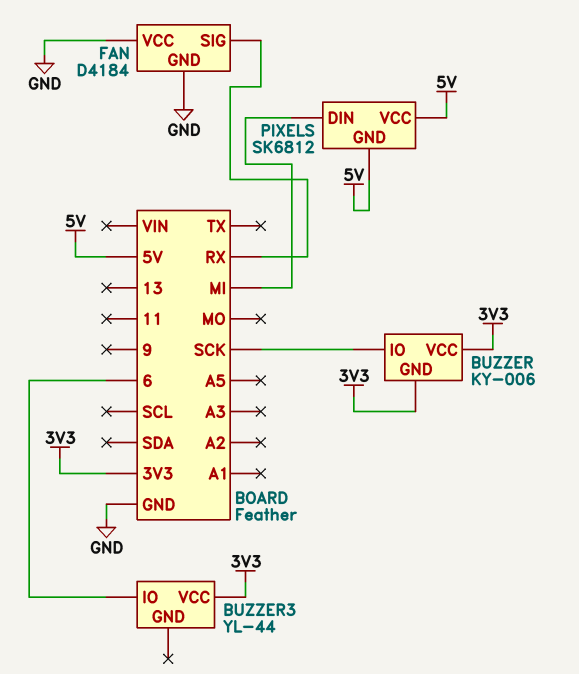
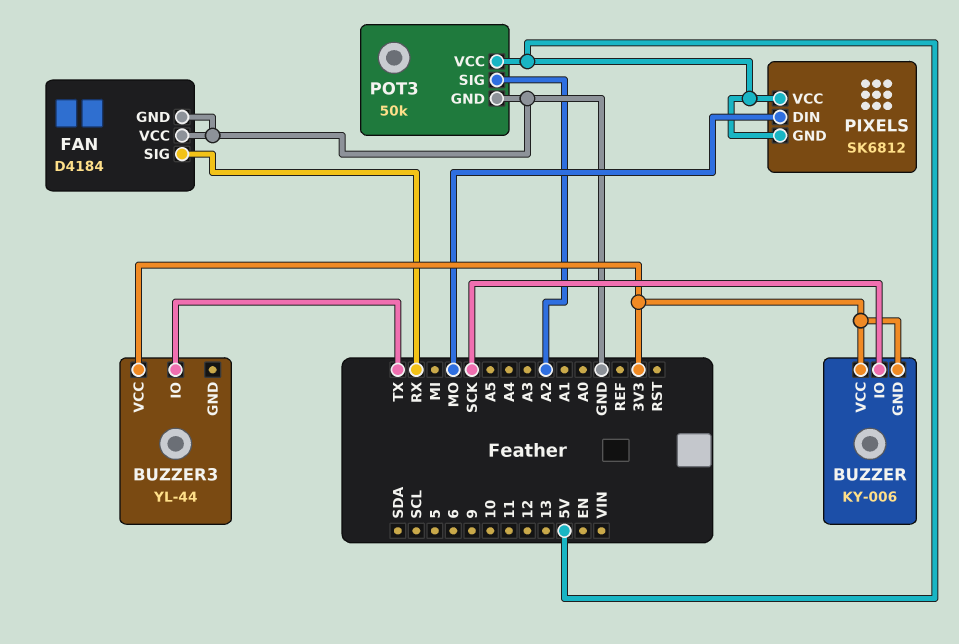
BUZZER3 pin IO: 6 -> TX
PIXELS pin DIN: MI -> MO
POT3: none -> 50k
POT3 pin GND: none -> GND
POT3 pin SIG: none -> A2
POT3 pin VCC: none -> 5V

